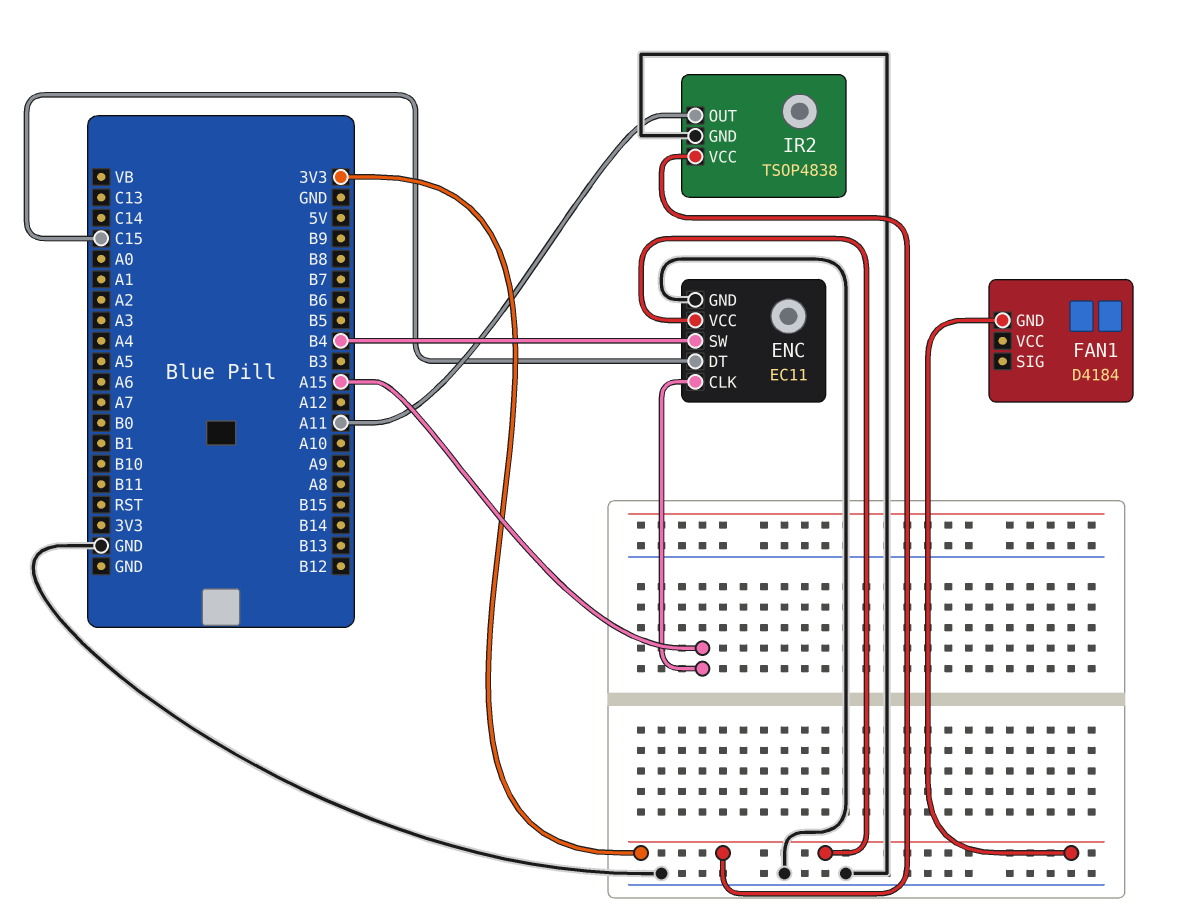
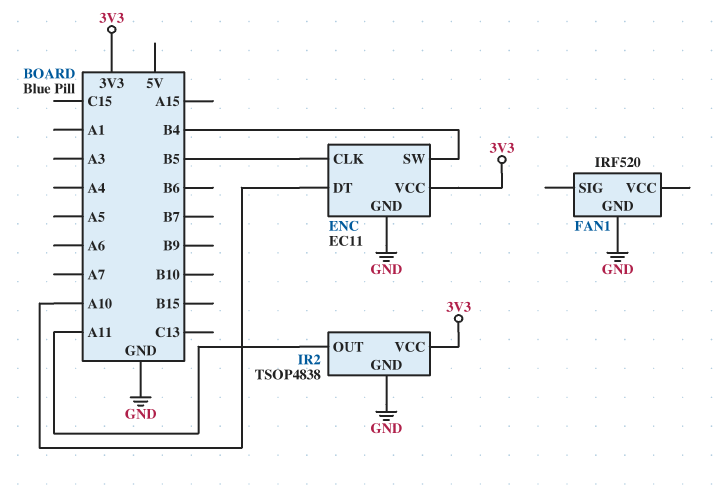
ENC pin CLK: A15 -> B5
ENC pin DT: C15 -> A10
FAN1: D4184 -> IRF520
FAN1 pin GND: 3V3 -> GND

